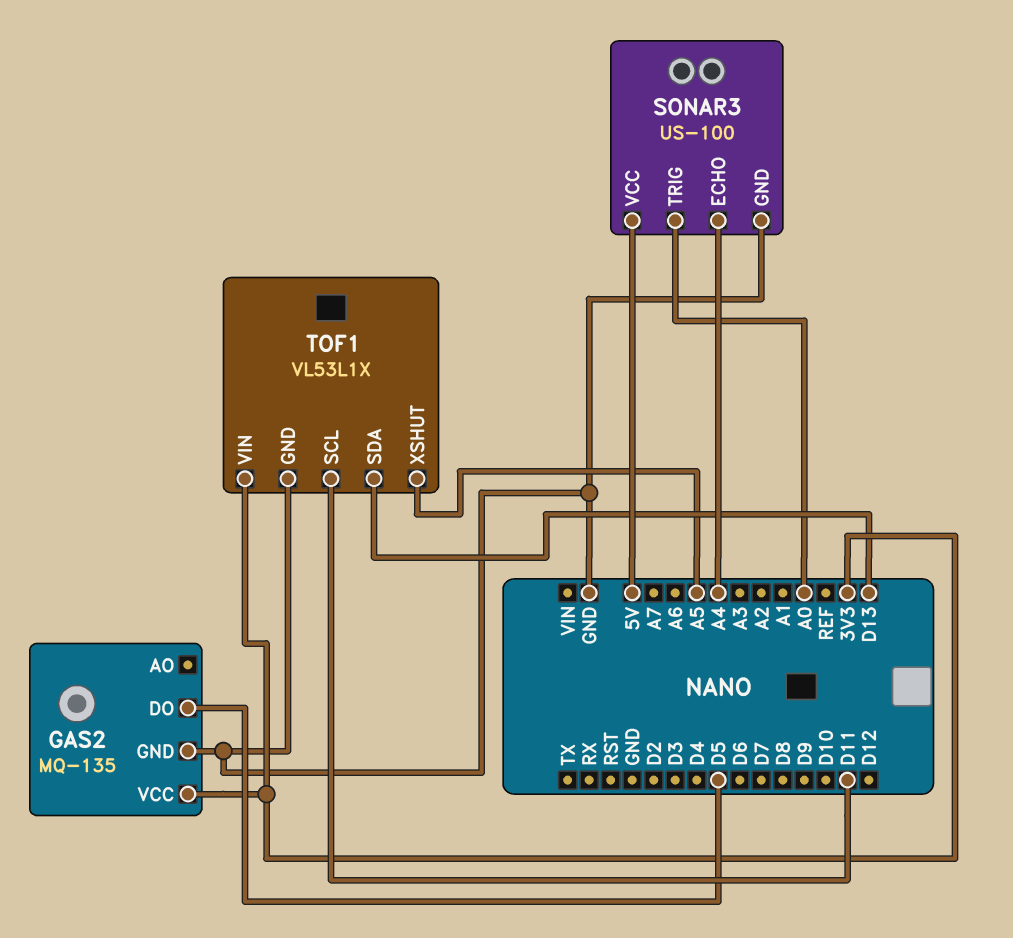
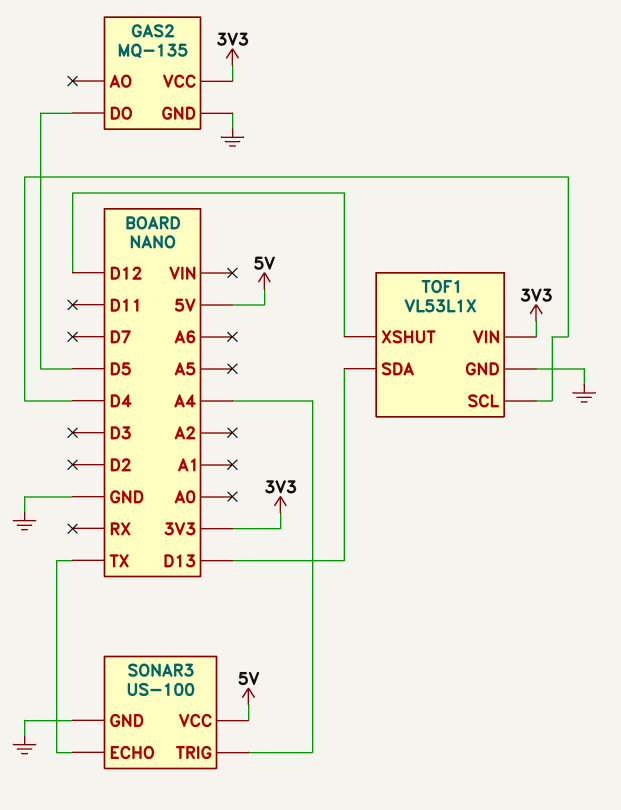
SONAR3 pin ECHO: A4 -> TX
SONAR3 pin TRIG: A0 -> A4
TOF1 pin SCL: D11 -> D4
TOF1 pin XSHUT: A5 -> D12

